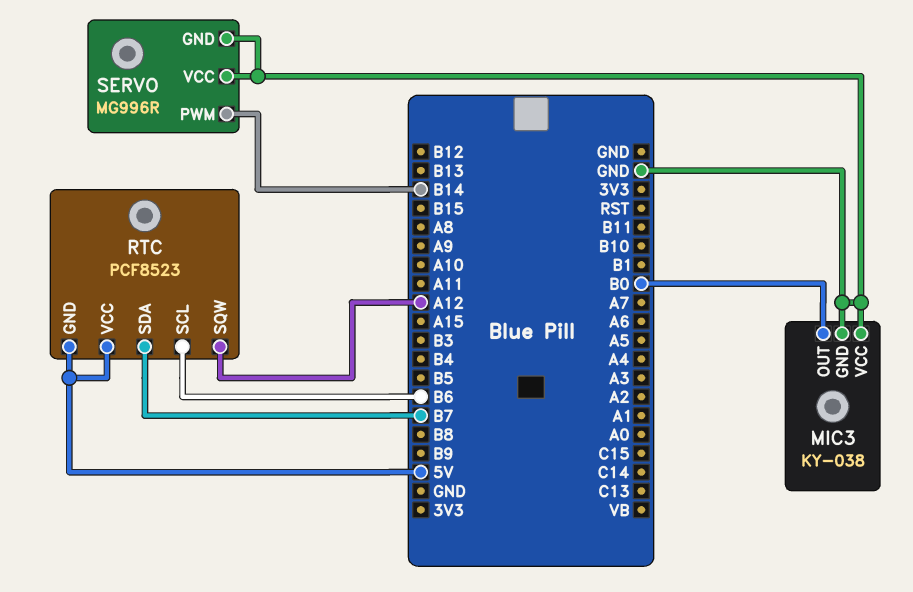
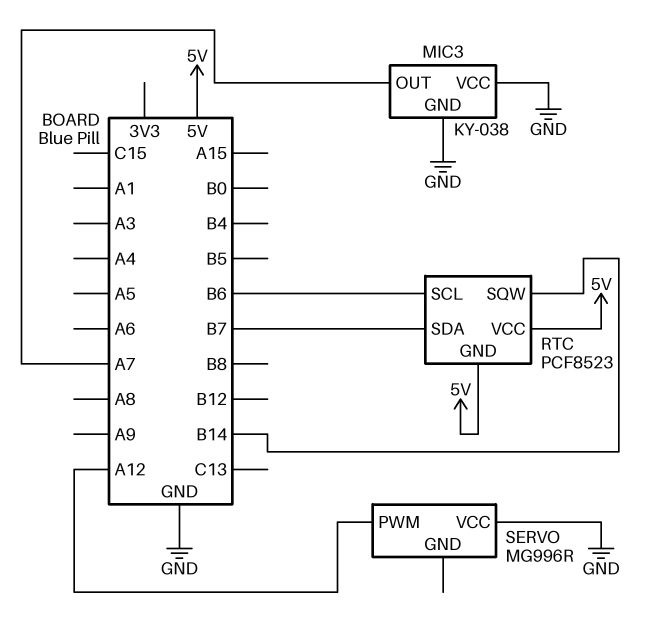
MIC3 pin OUT: B0 -> A7
RTC pin SQW: A12 -> B14
SERVO pin GND: GND -> none
SERVO pin PWM: B14 -> A12

